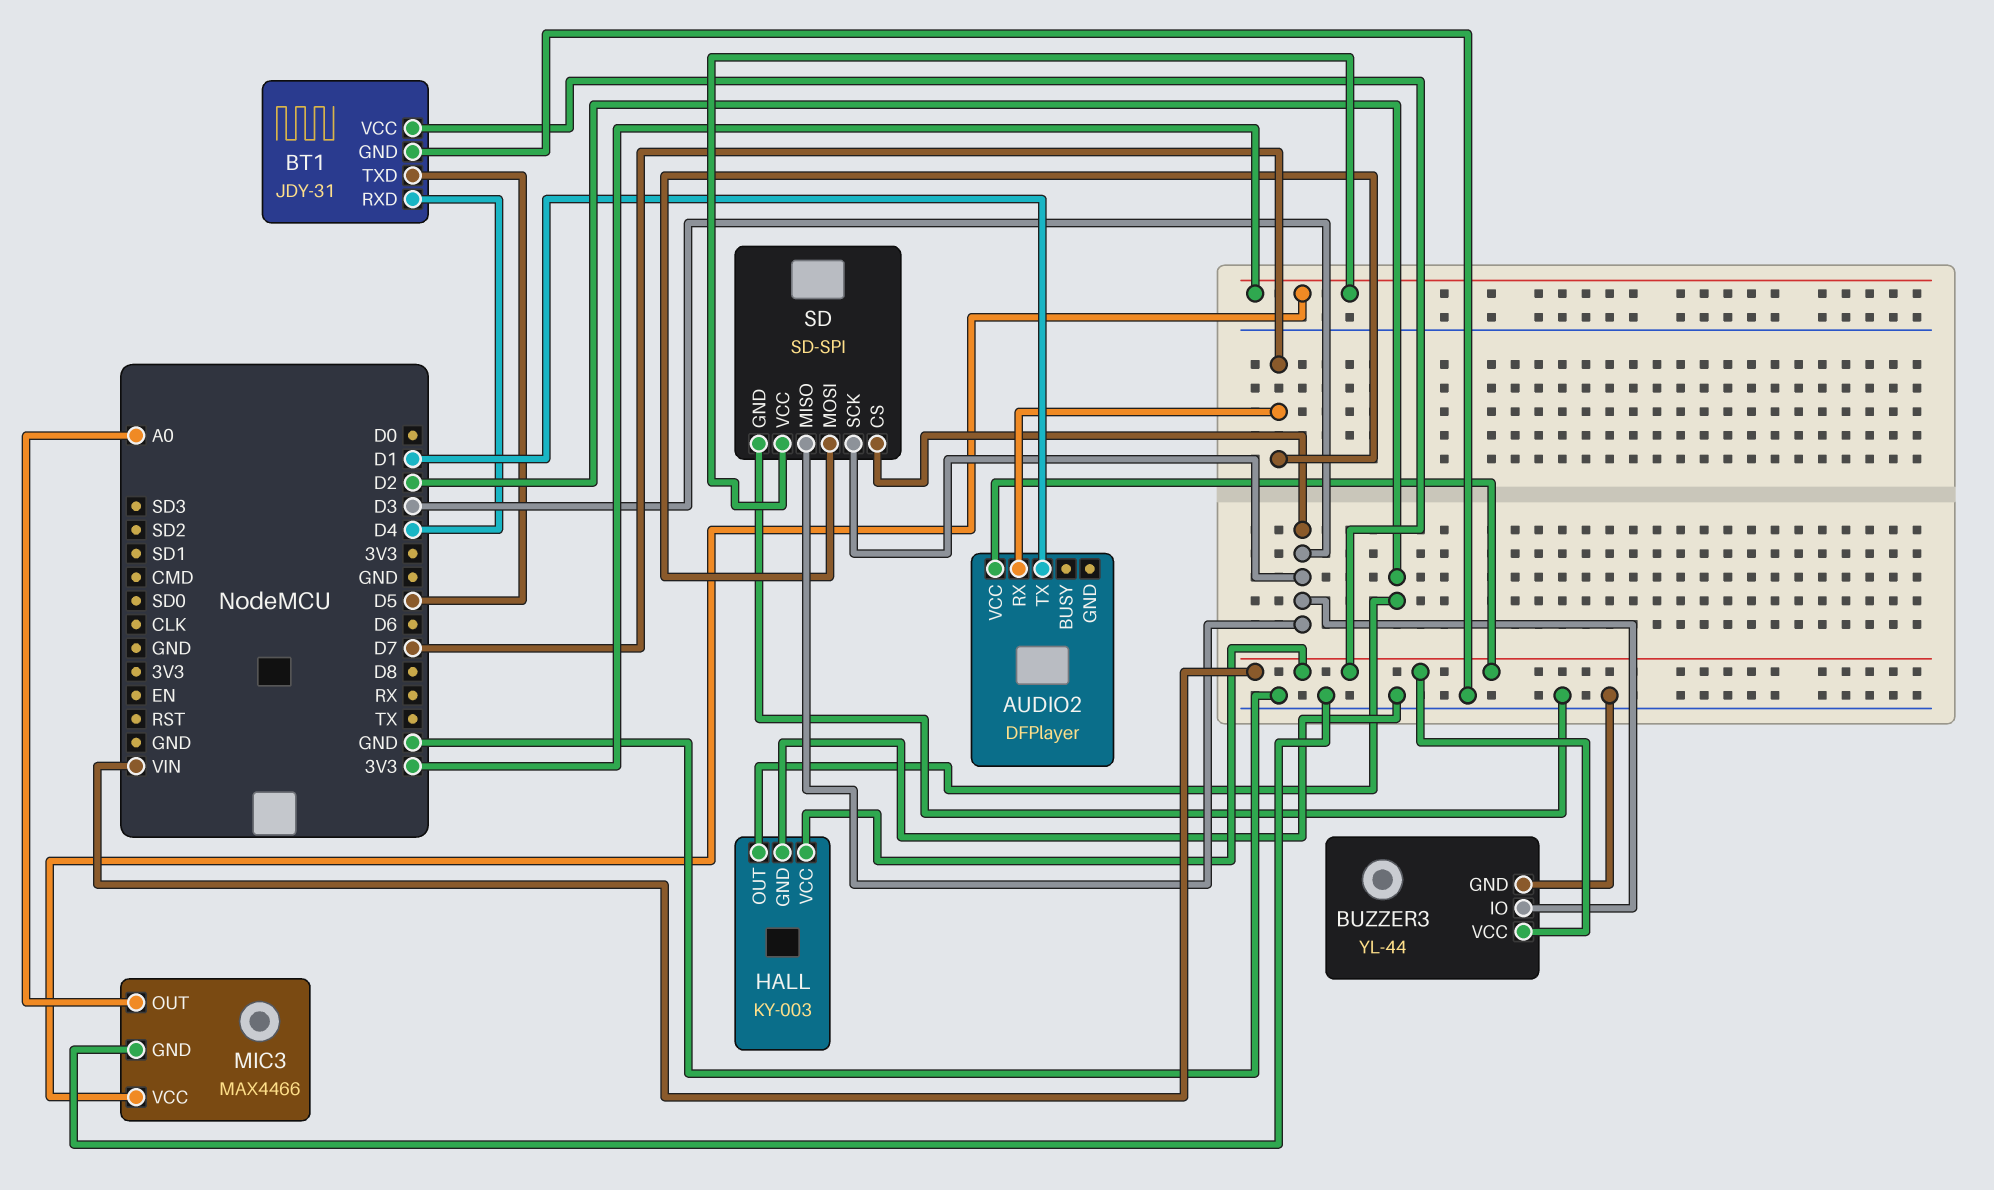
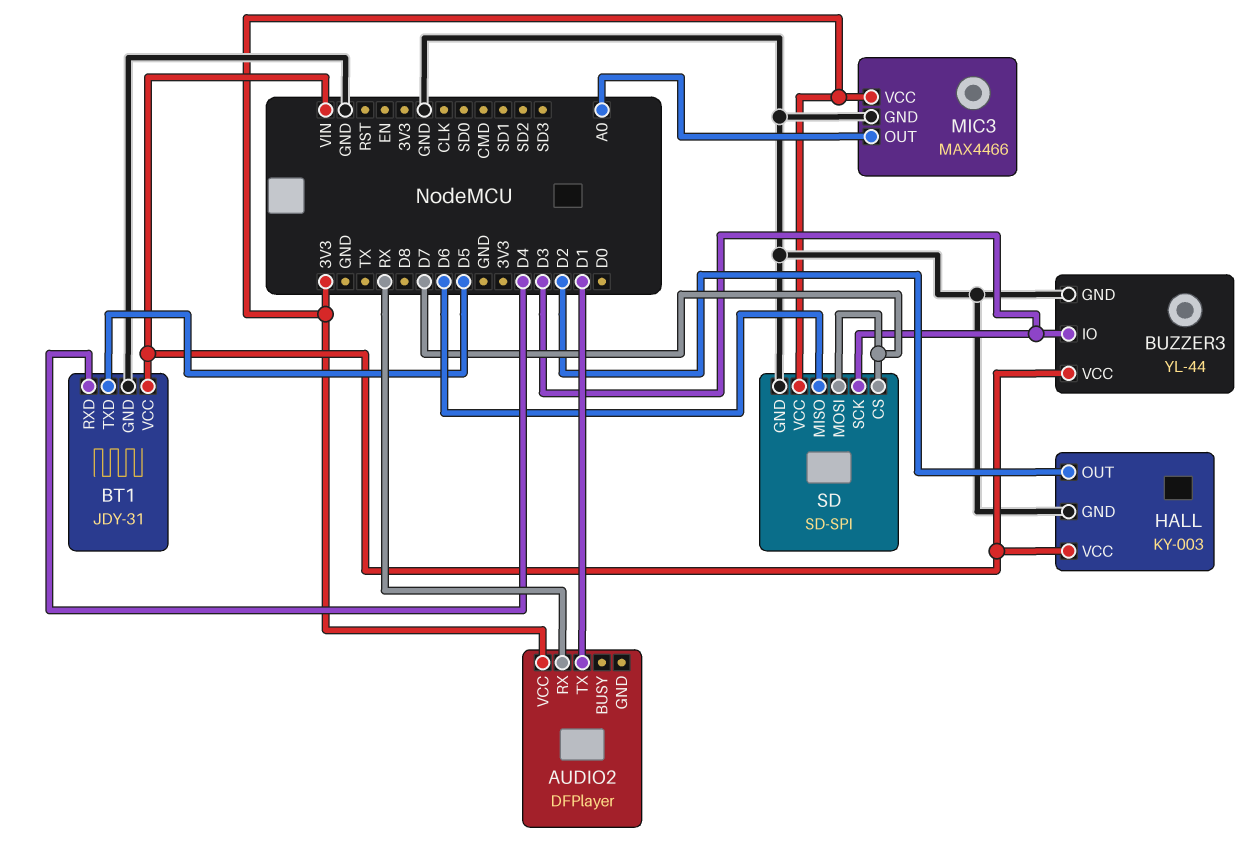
AUDIO2 pin RX: D7 -> RX
AUDIO2 pin VCC: VIN -> 3V3
SD pin CS: D3 -> D7
SD pin MISO: D3 -> D6

